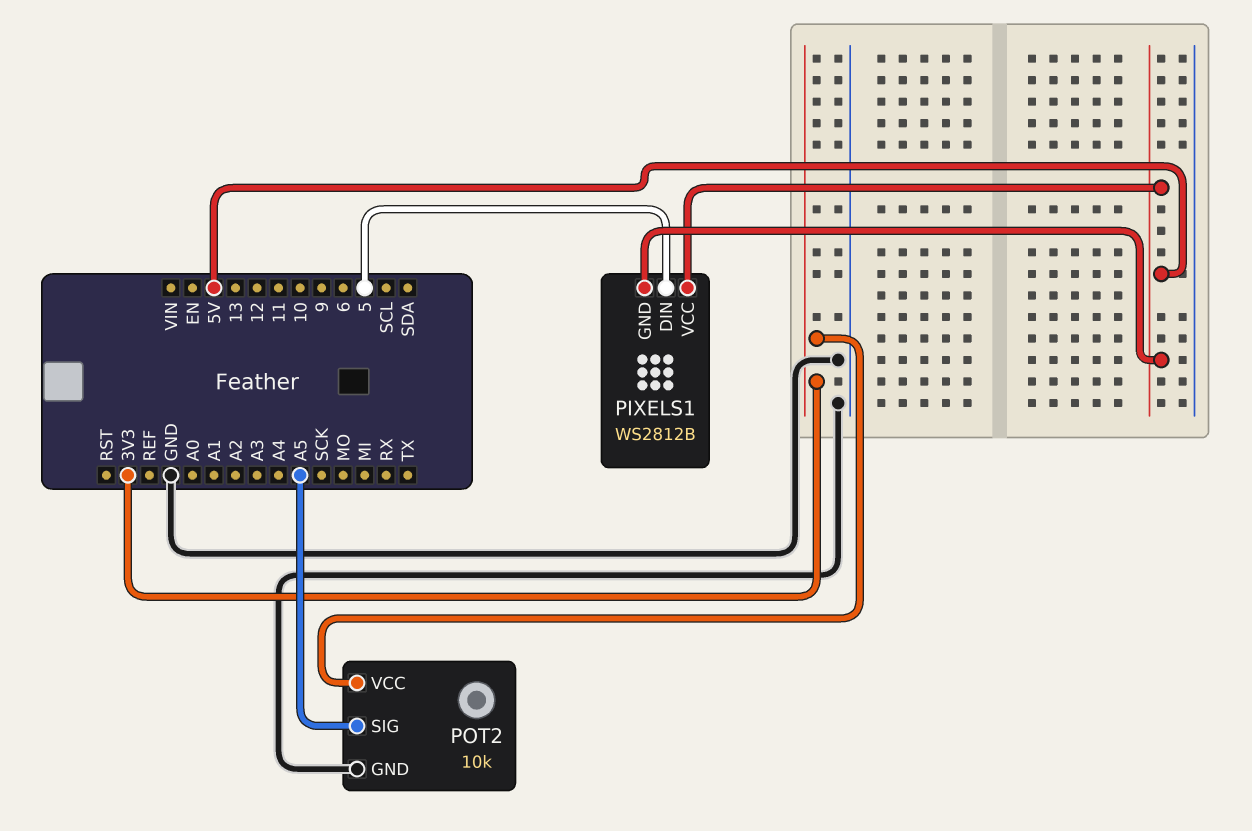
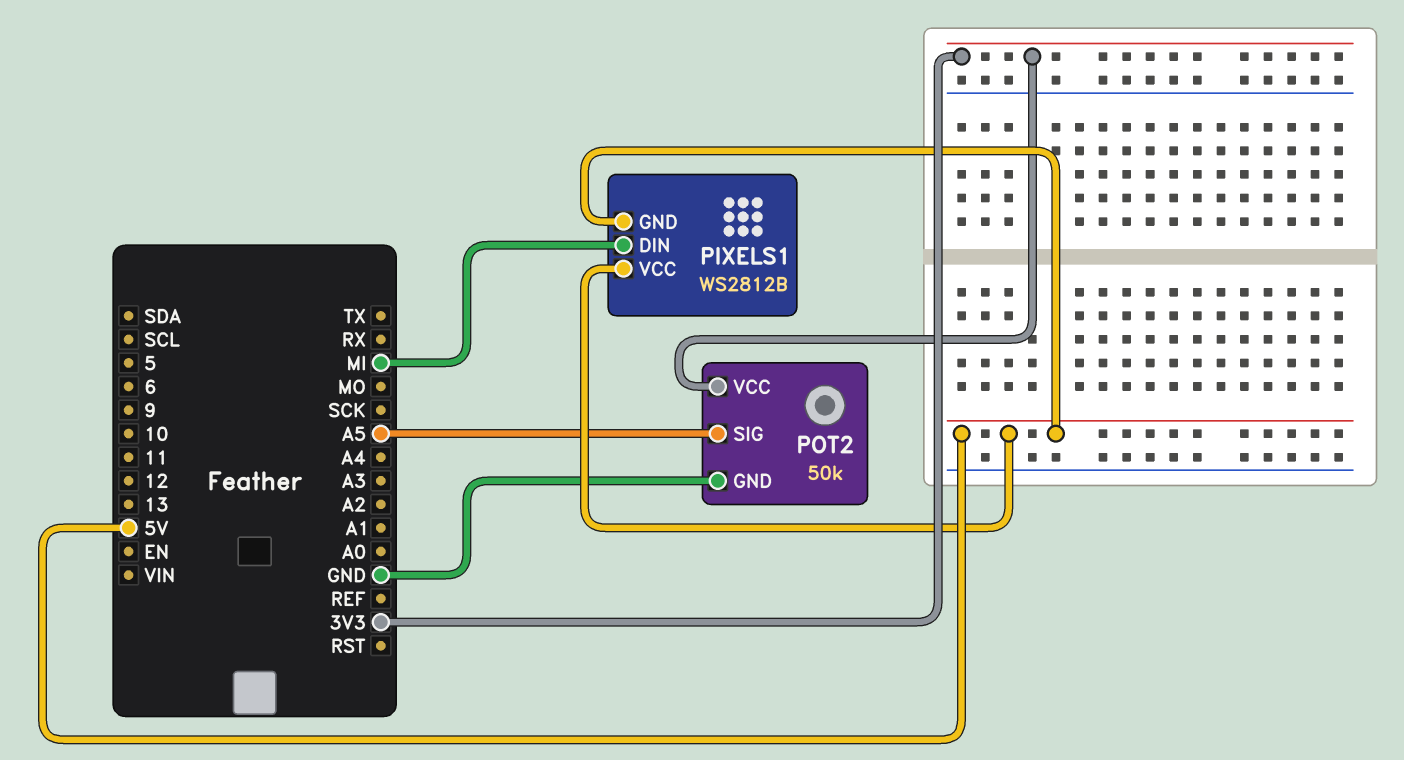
PIXELS1 pin DIN: 5 -> MI
POT2: 10k -> 50k

